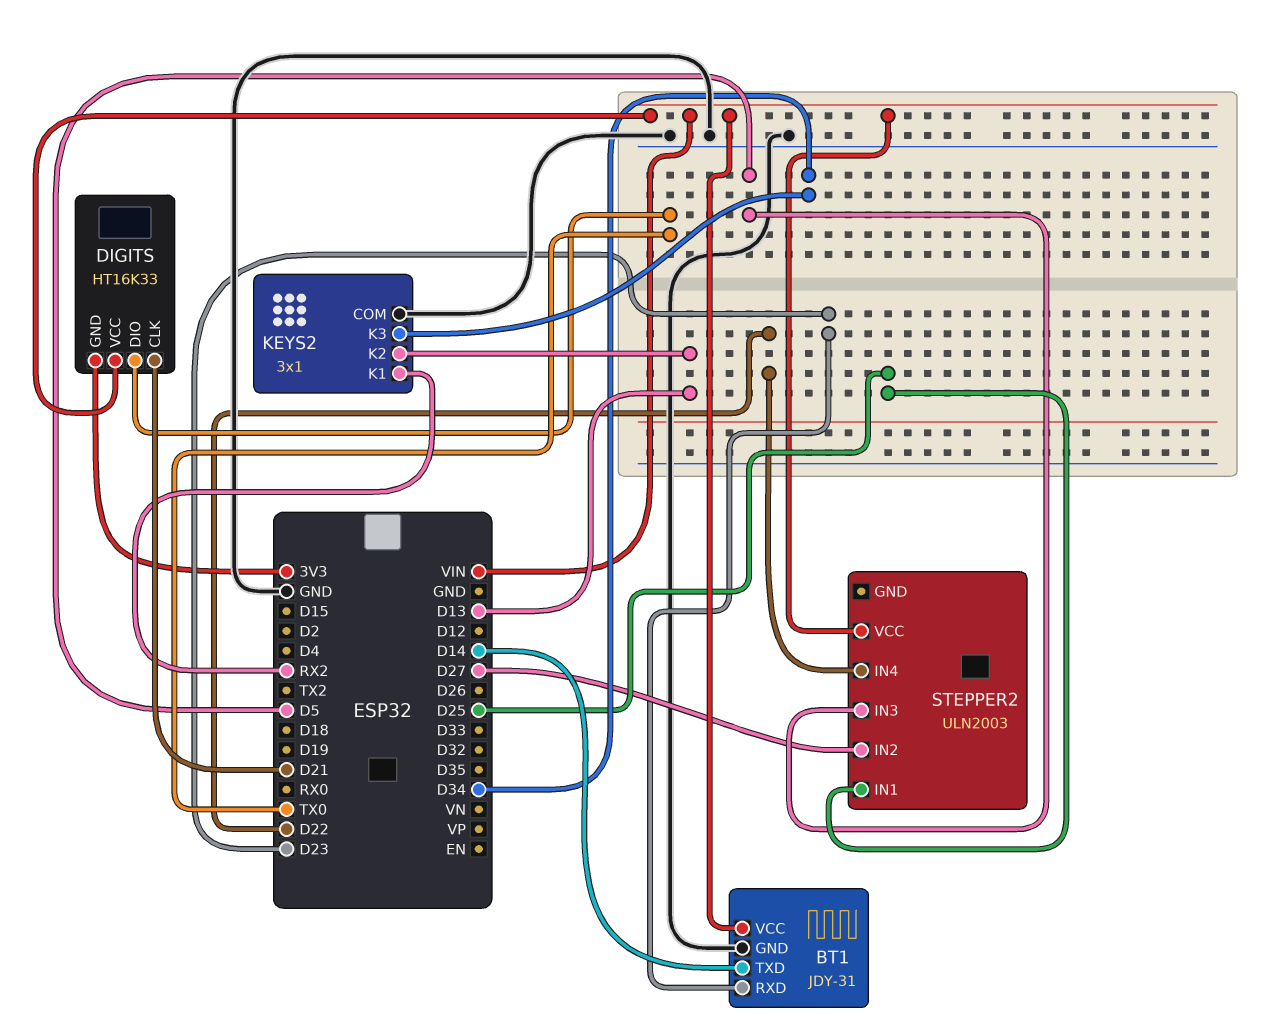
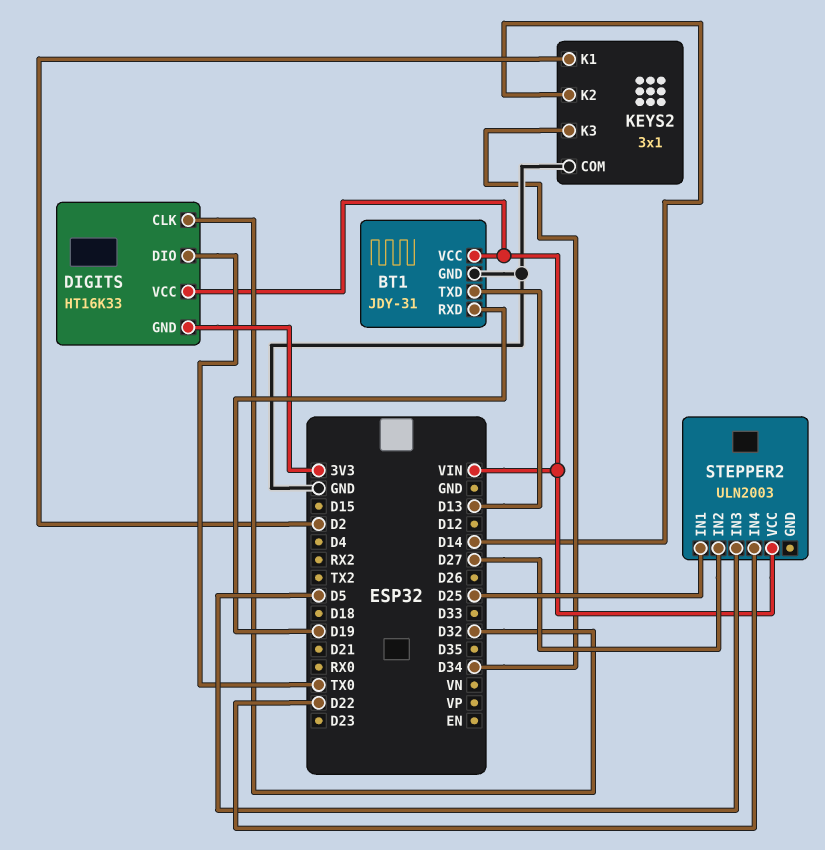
BT1 pin RXD: D23 -> D19
BT1 pin TXD: D14 -> D13
DIGITS pin CLK: D21 -> D32
KEYS2 pin K1: RX2 -> D2
KEYS2 pin K2: D13 -> D14

